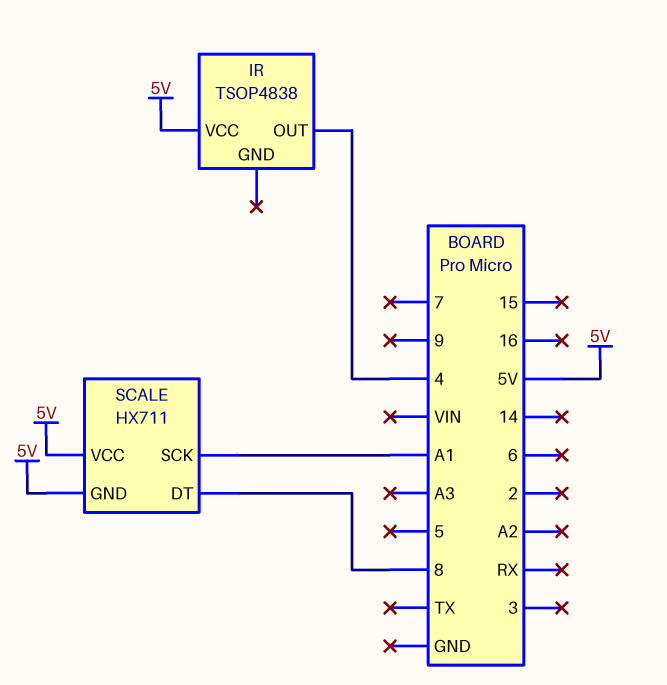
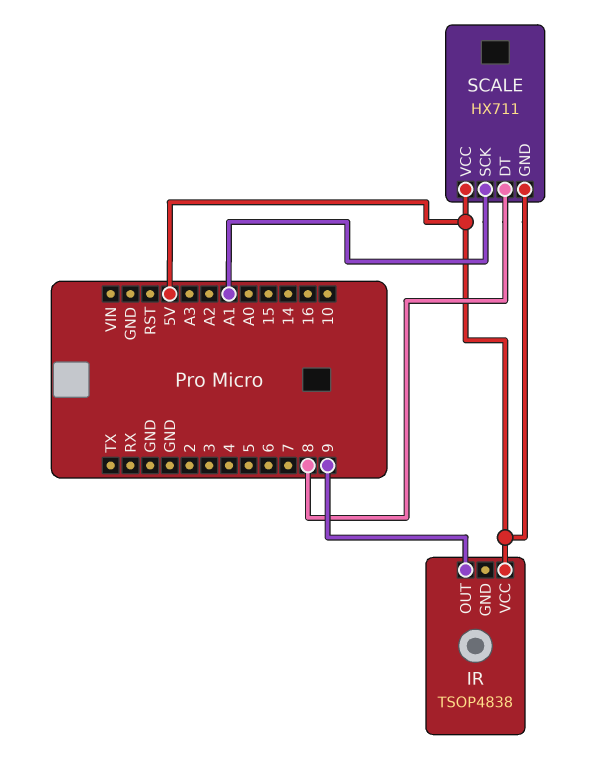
IR pin OUT: 4 -> 9

